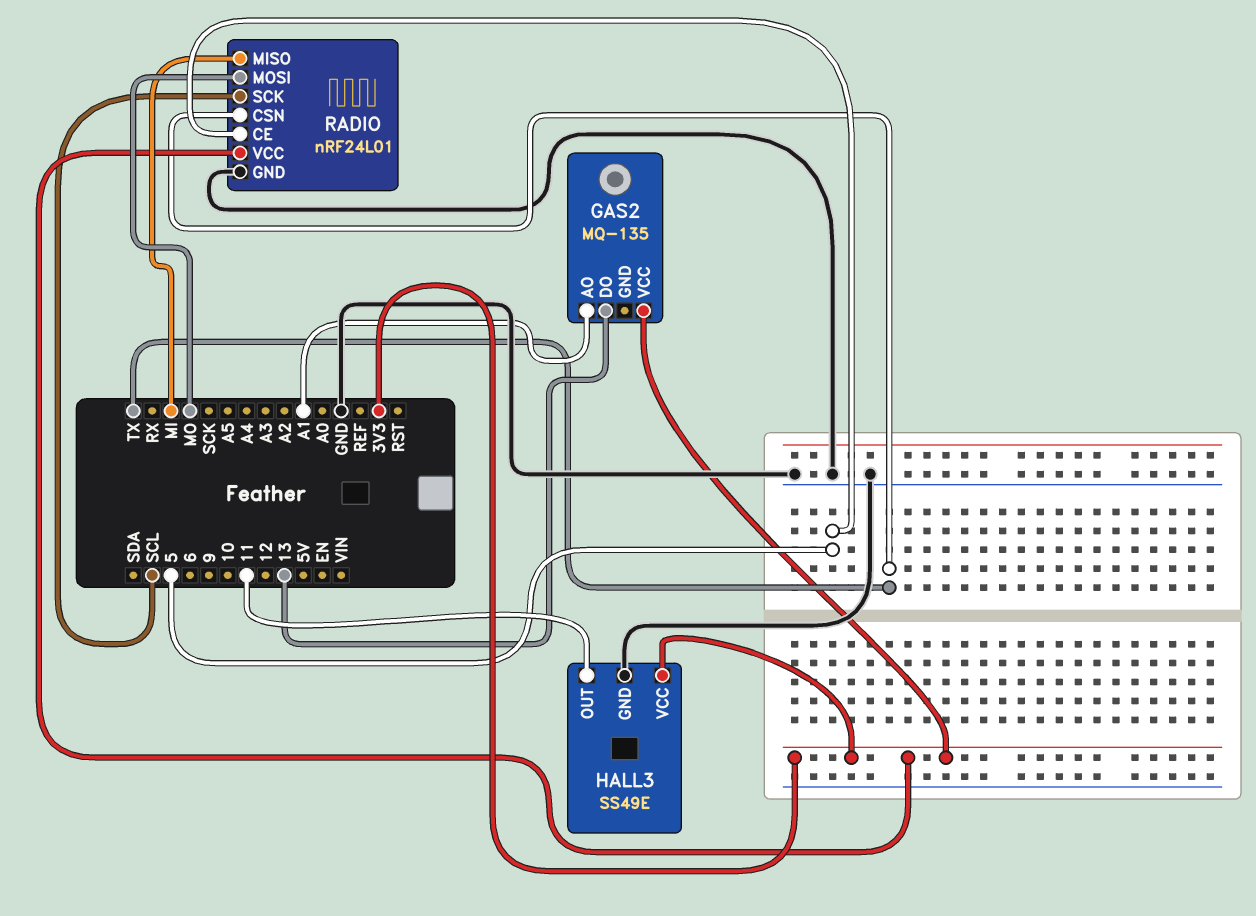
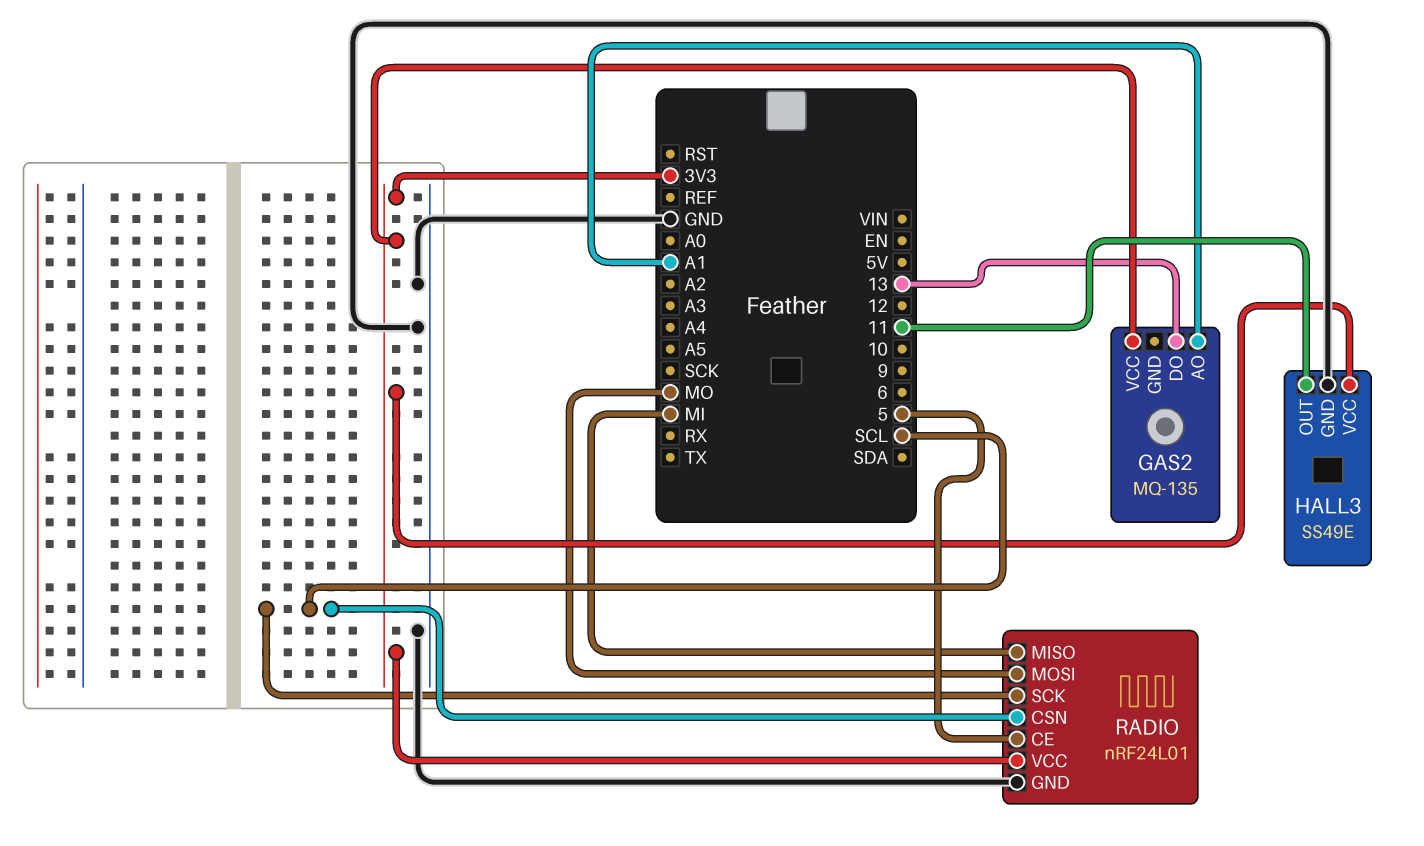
RADIO pin CSN: TX -> SCL

